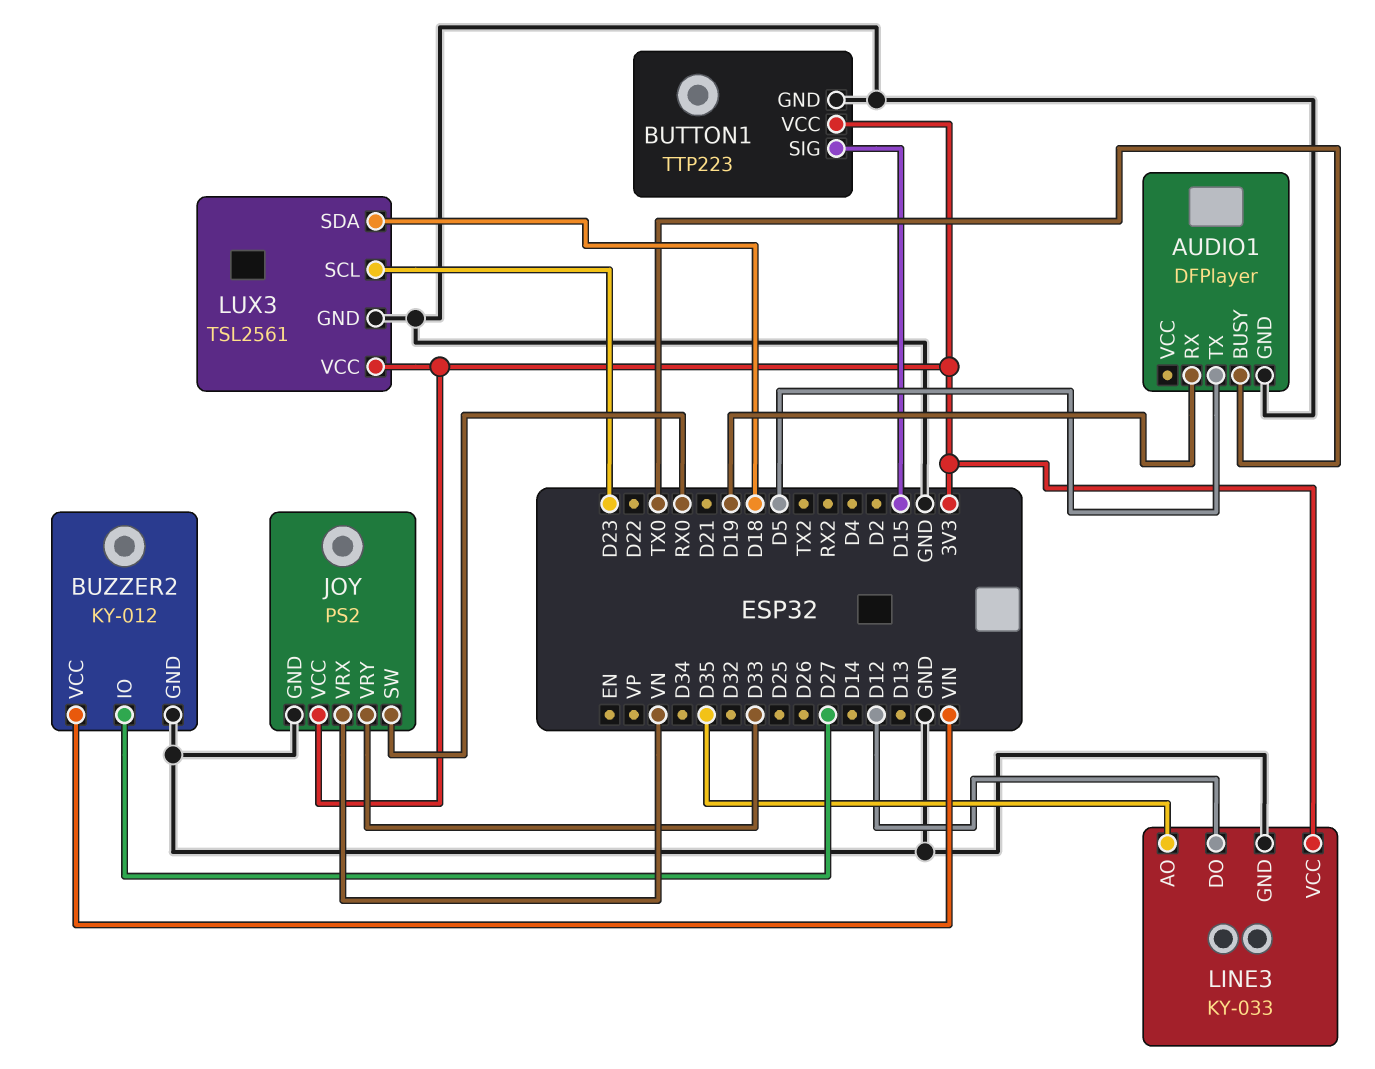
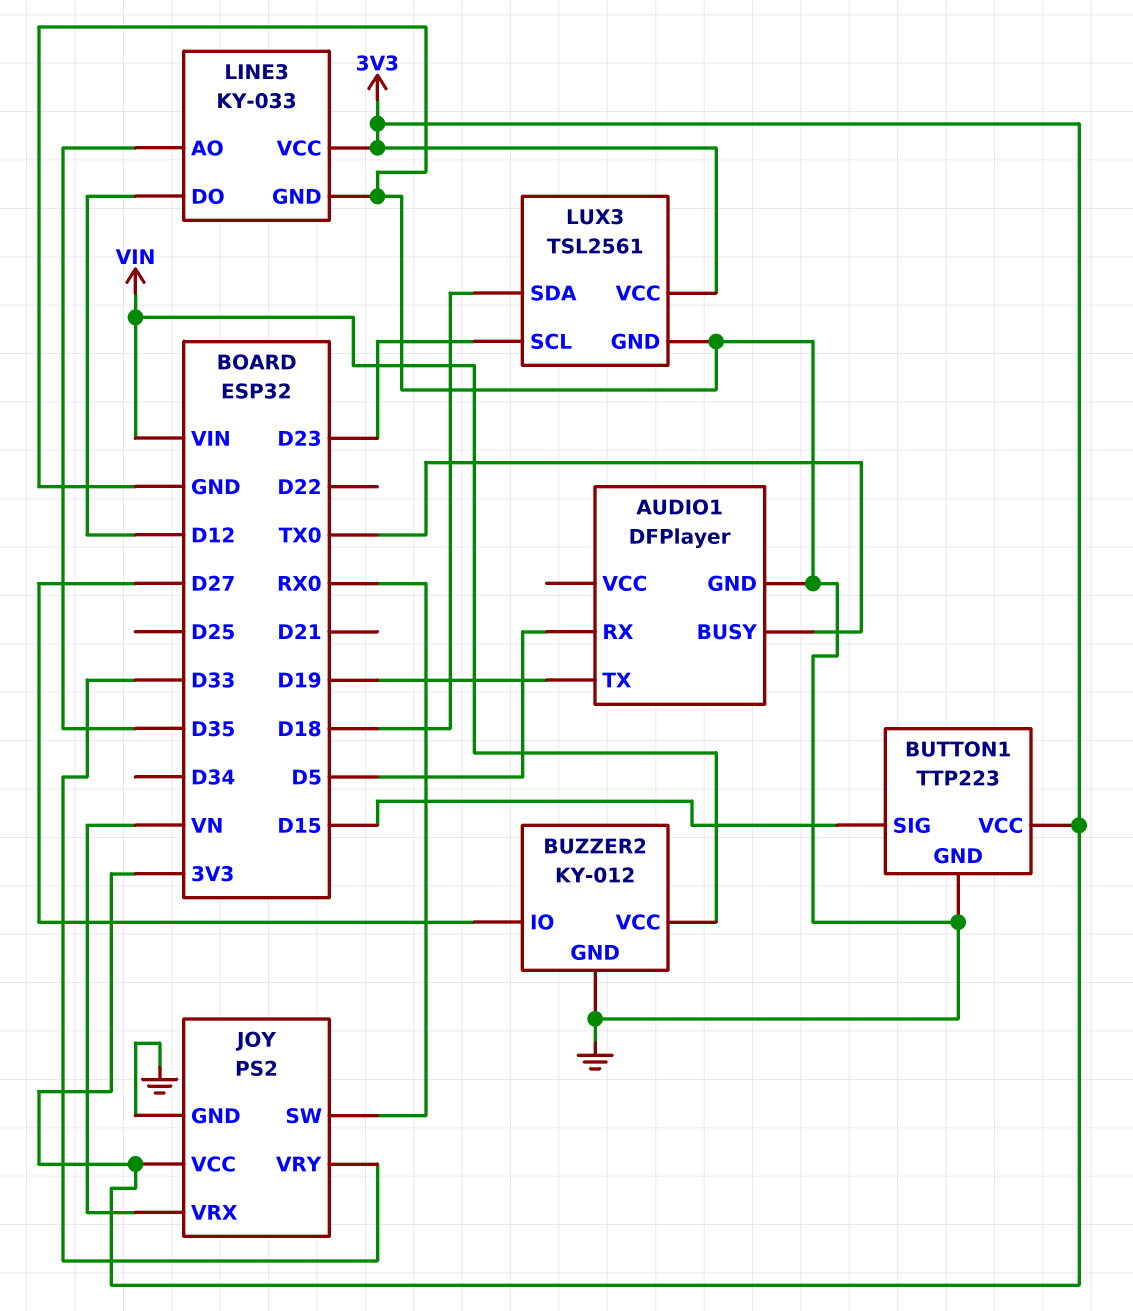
AUDIO1 pin RX: D19 -> D5
AUDIO1 pin TX: D5 -> D19

